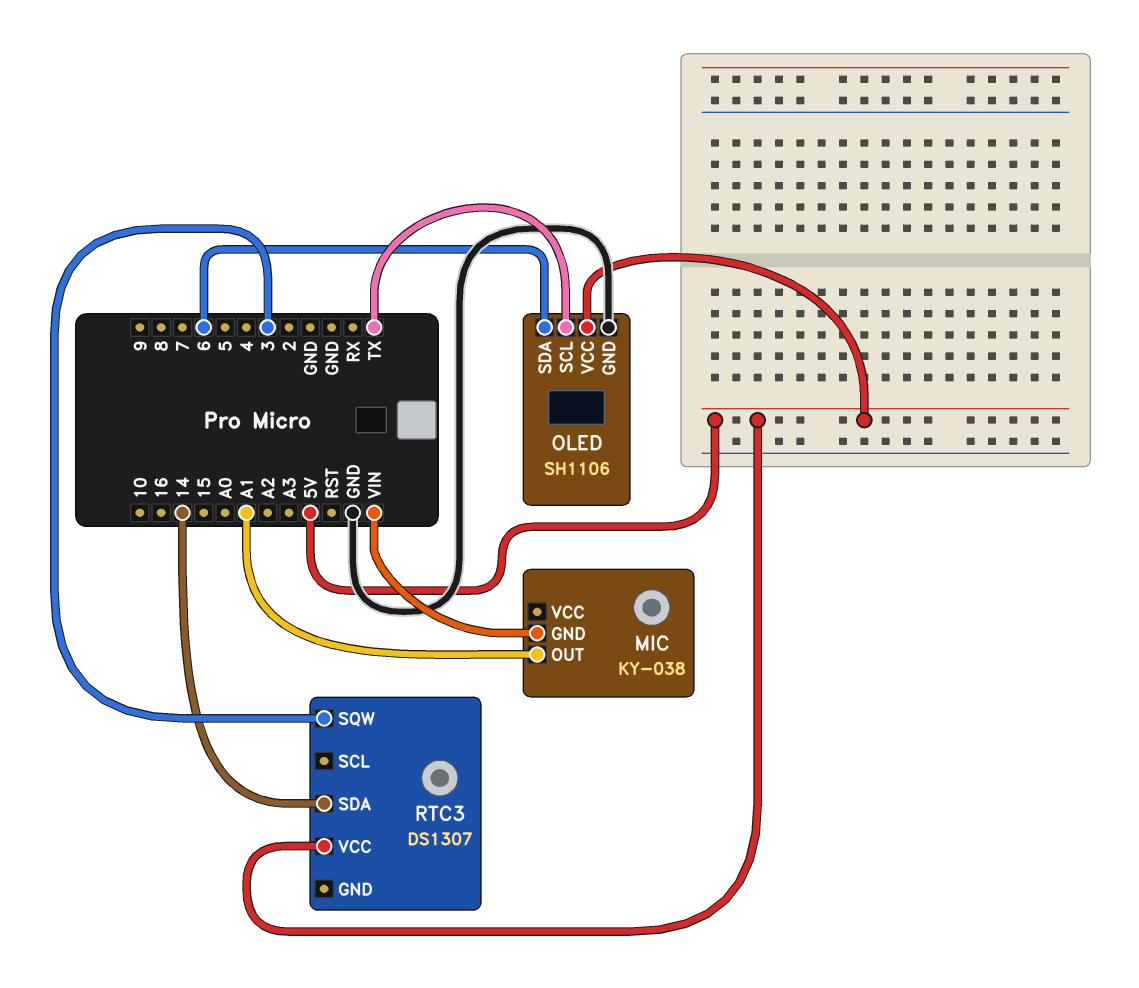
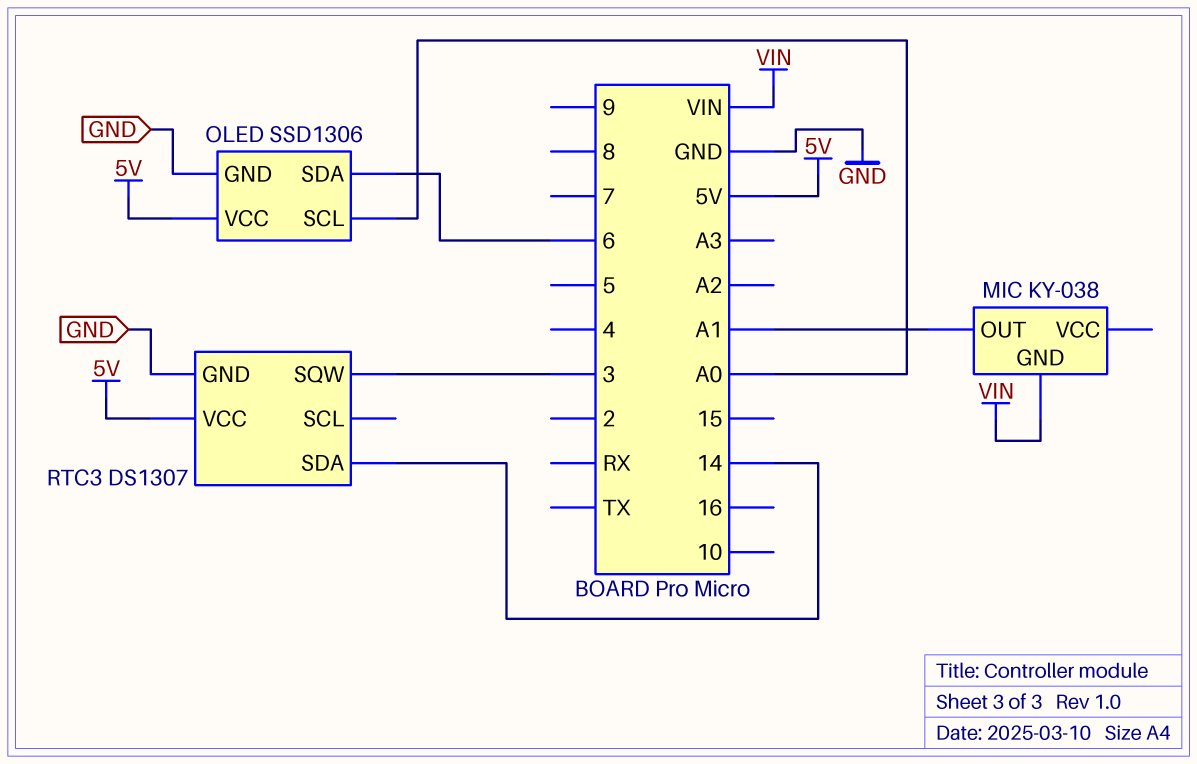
OLED: SH1106 -> SSD1306
OLED pin SCL: TX -> A0
RTC3 pin GND: none -> GND

